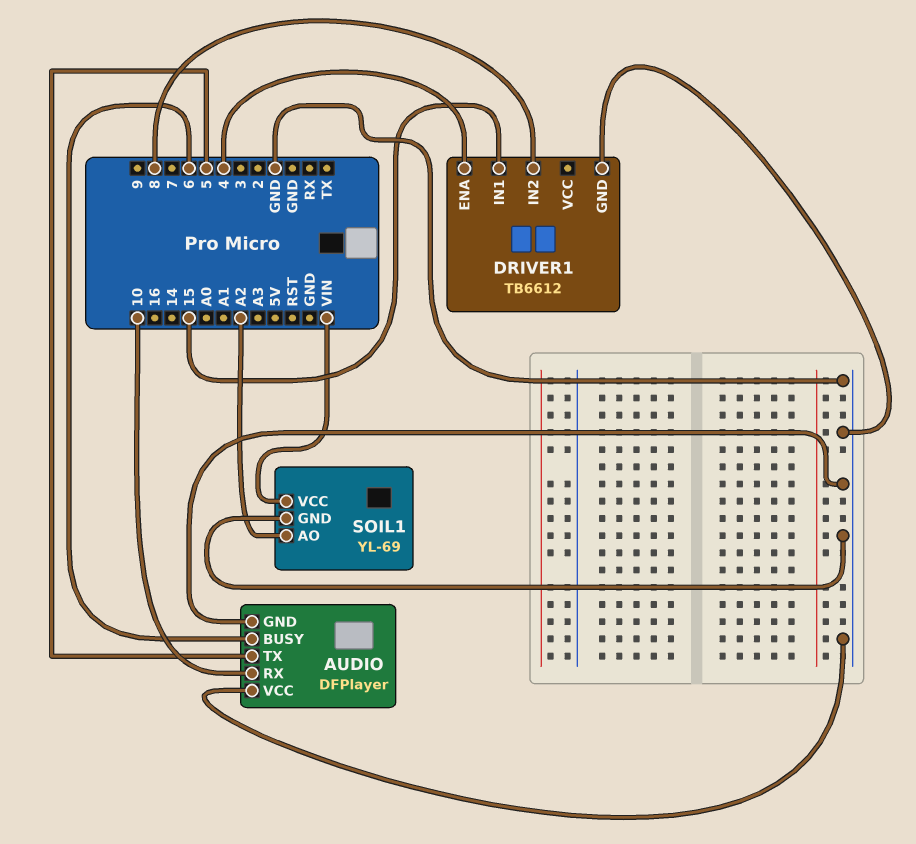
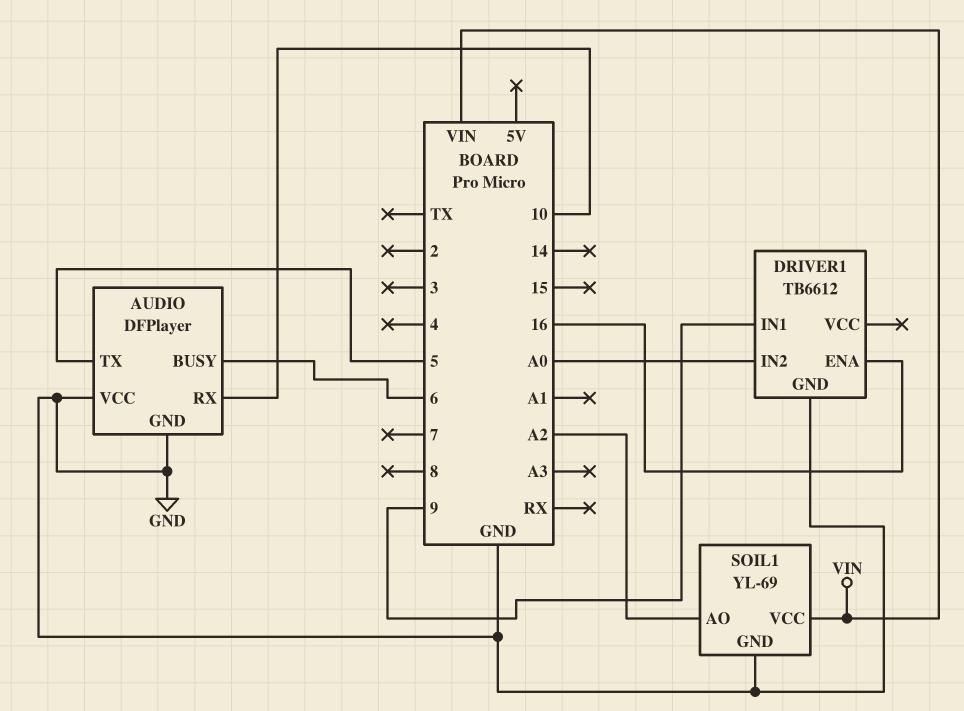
DRIVER1 pin ENA: 4 -> 16
DRIVER1 pin IN1: 15 -> 9
DRIVER1 pin IN2: 8 -> A0

